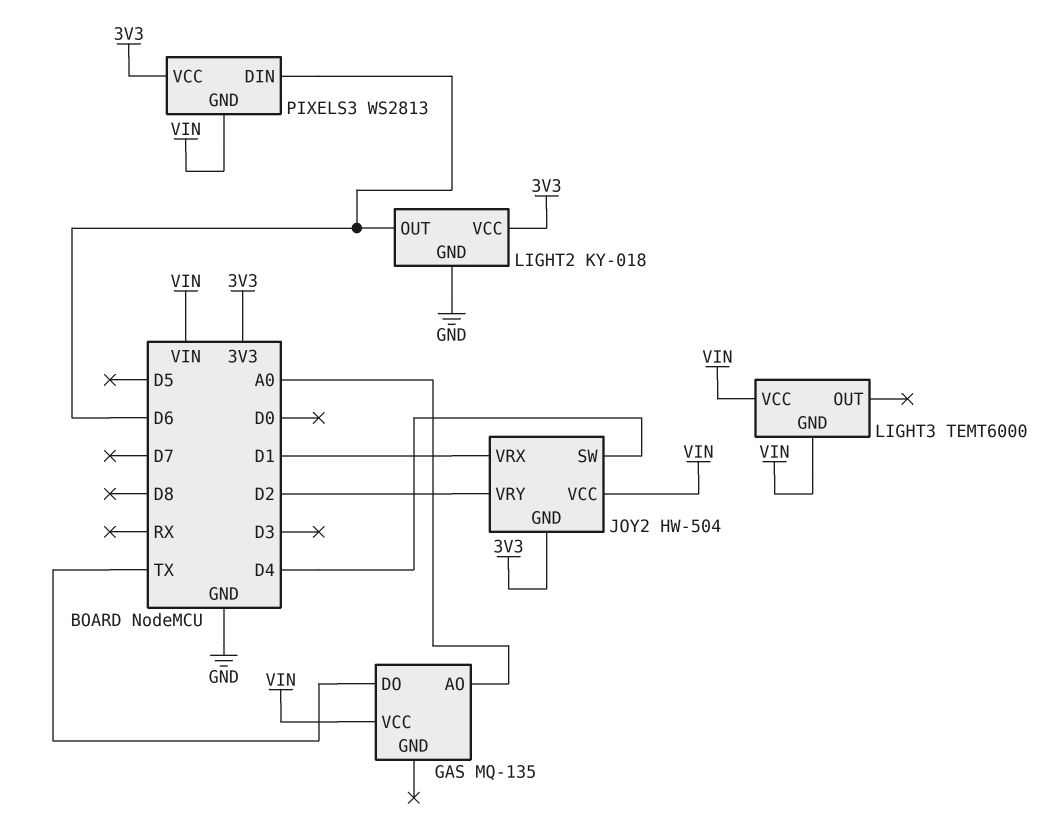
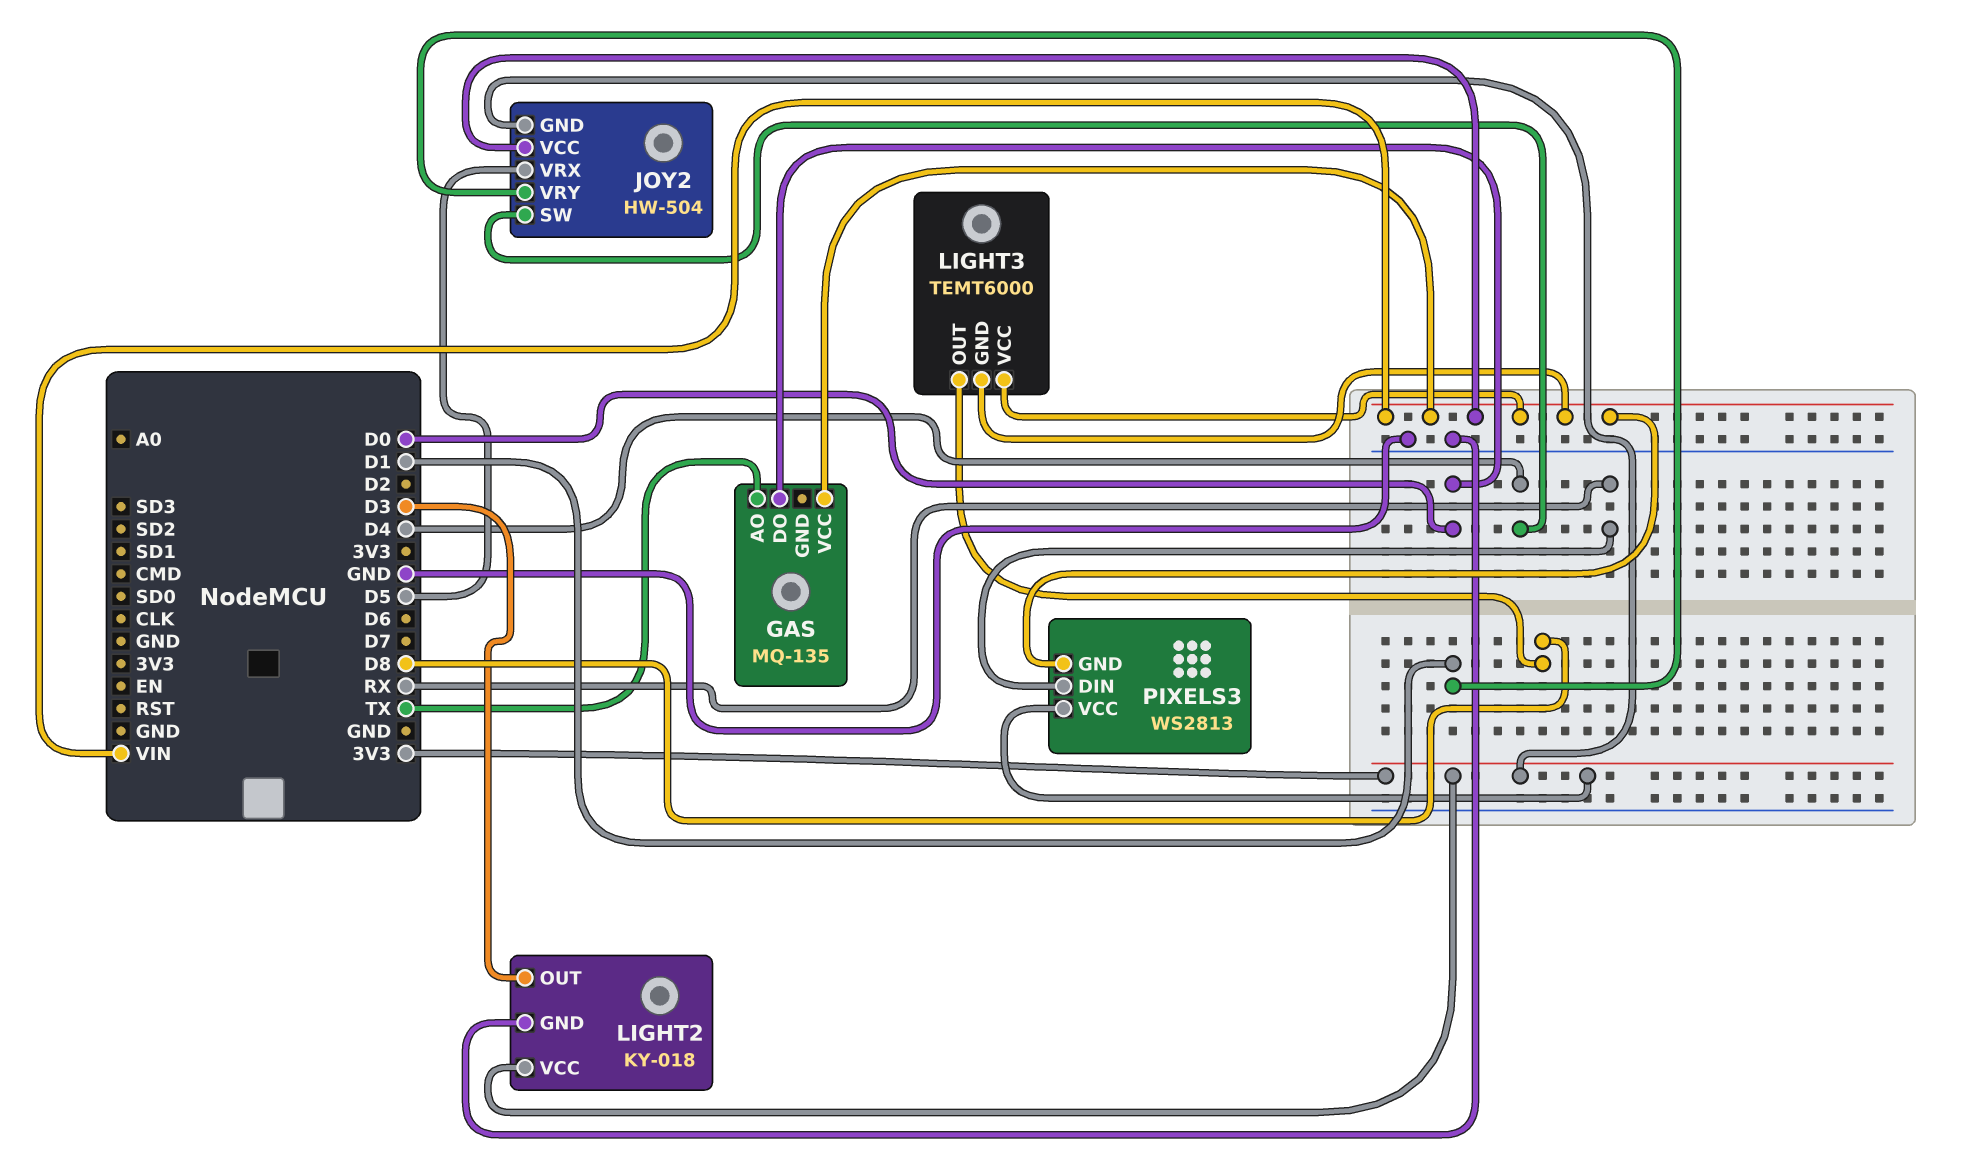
GAS pin AO: A0 -> TX
GAS pin DO: TX -> D0
JOY2 pin VRX: D1 -> D5
JOY2 pin VRY: D2 -> D1
LIGHT2 pin OUT: D6 -> D3
LIGHT3 pin OUT: none -> D8
PIXELS3 pin DIN: D6 -> RX

